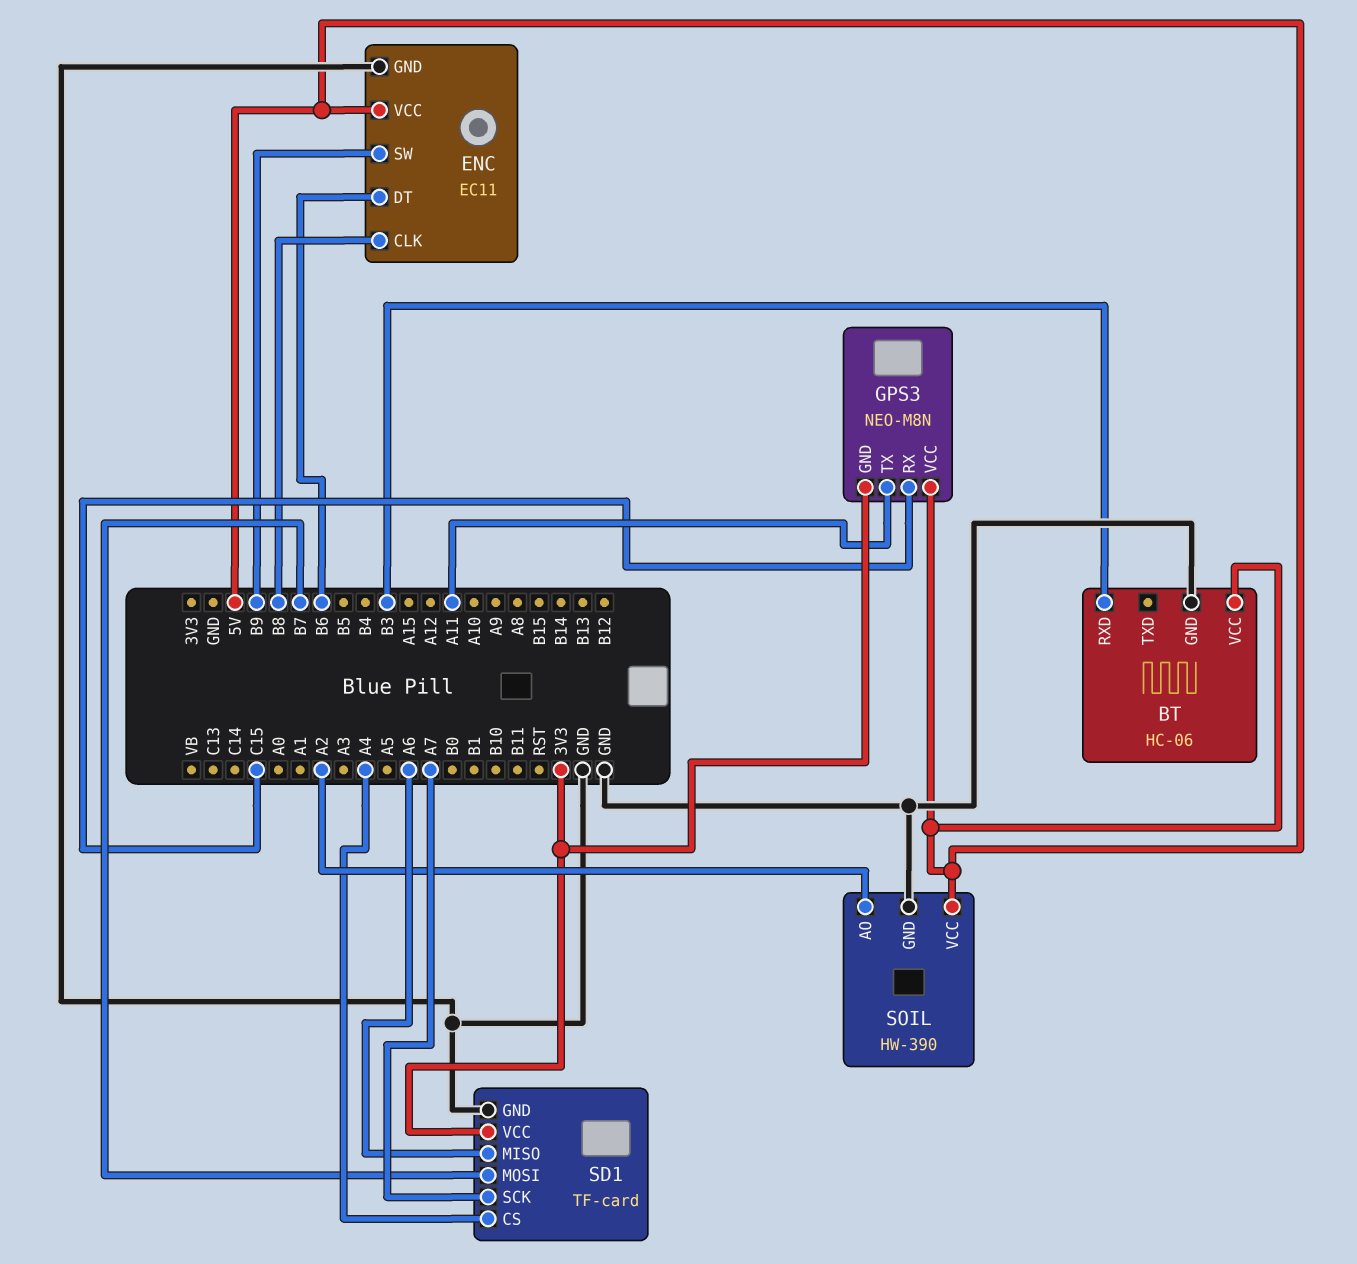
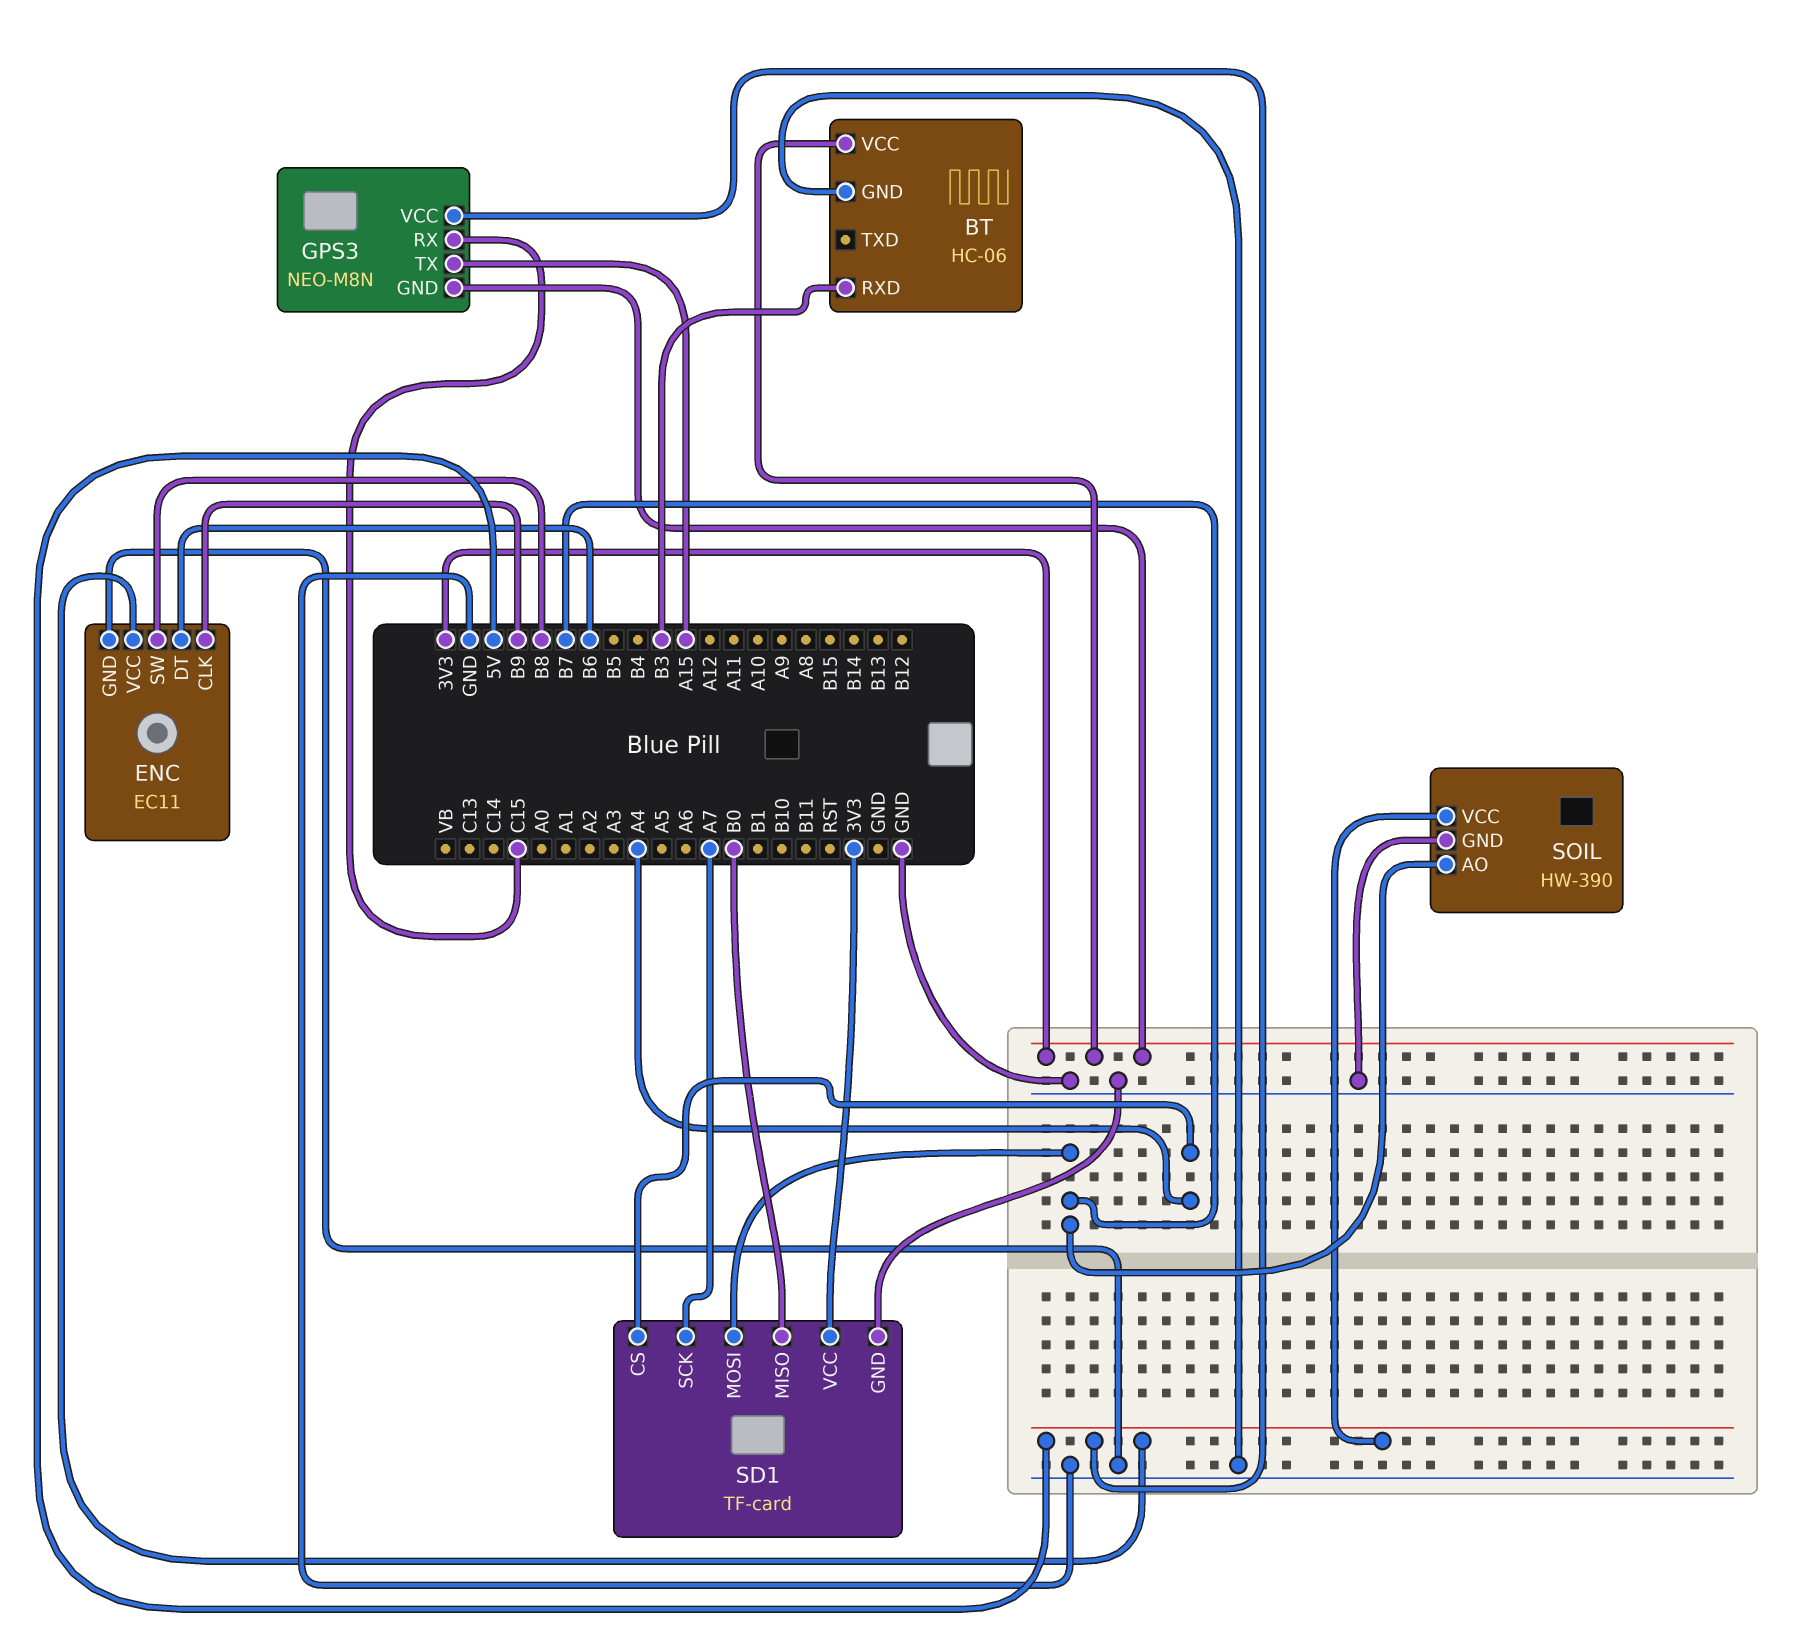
BT pin VCC: 5V -> 3V3
ENC pin CLK: B8 -> B9
ENC pin SW: B9 -> B8
GPS3 pin TX: A11 -> A15
SD1 pin MISO: A6 -> B0
SOIL pin AO: A2 -> B7

